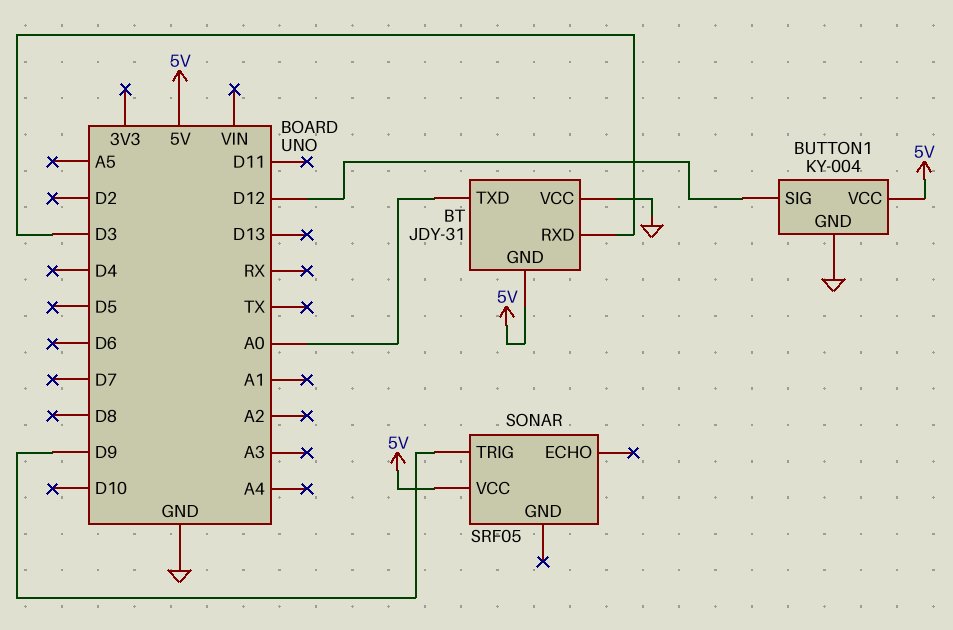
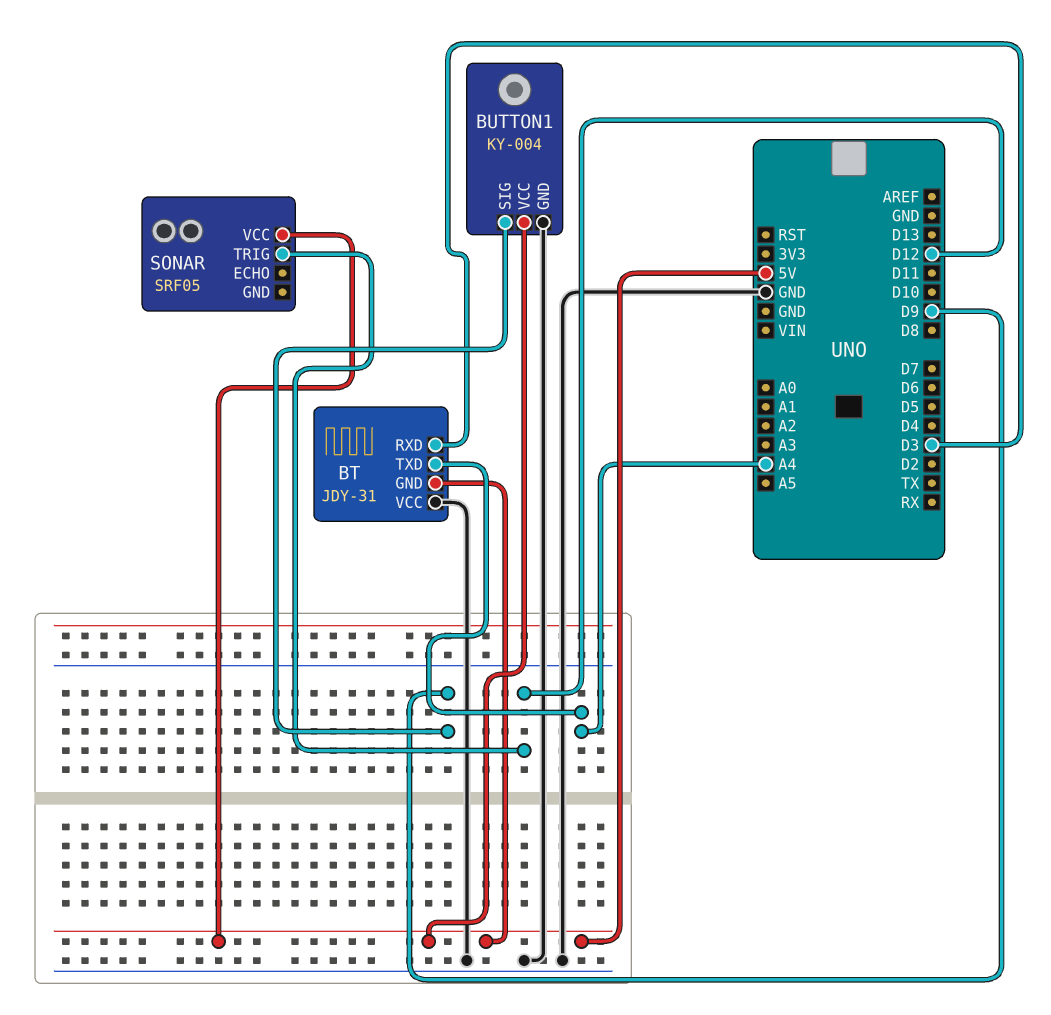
BT pin TXD: A0 -> A4
BUTTON1 pin SIG: D12 -> D9
SONAR pin TRIG: D9 -> D12

